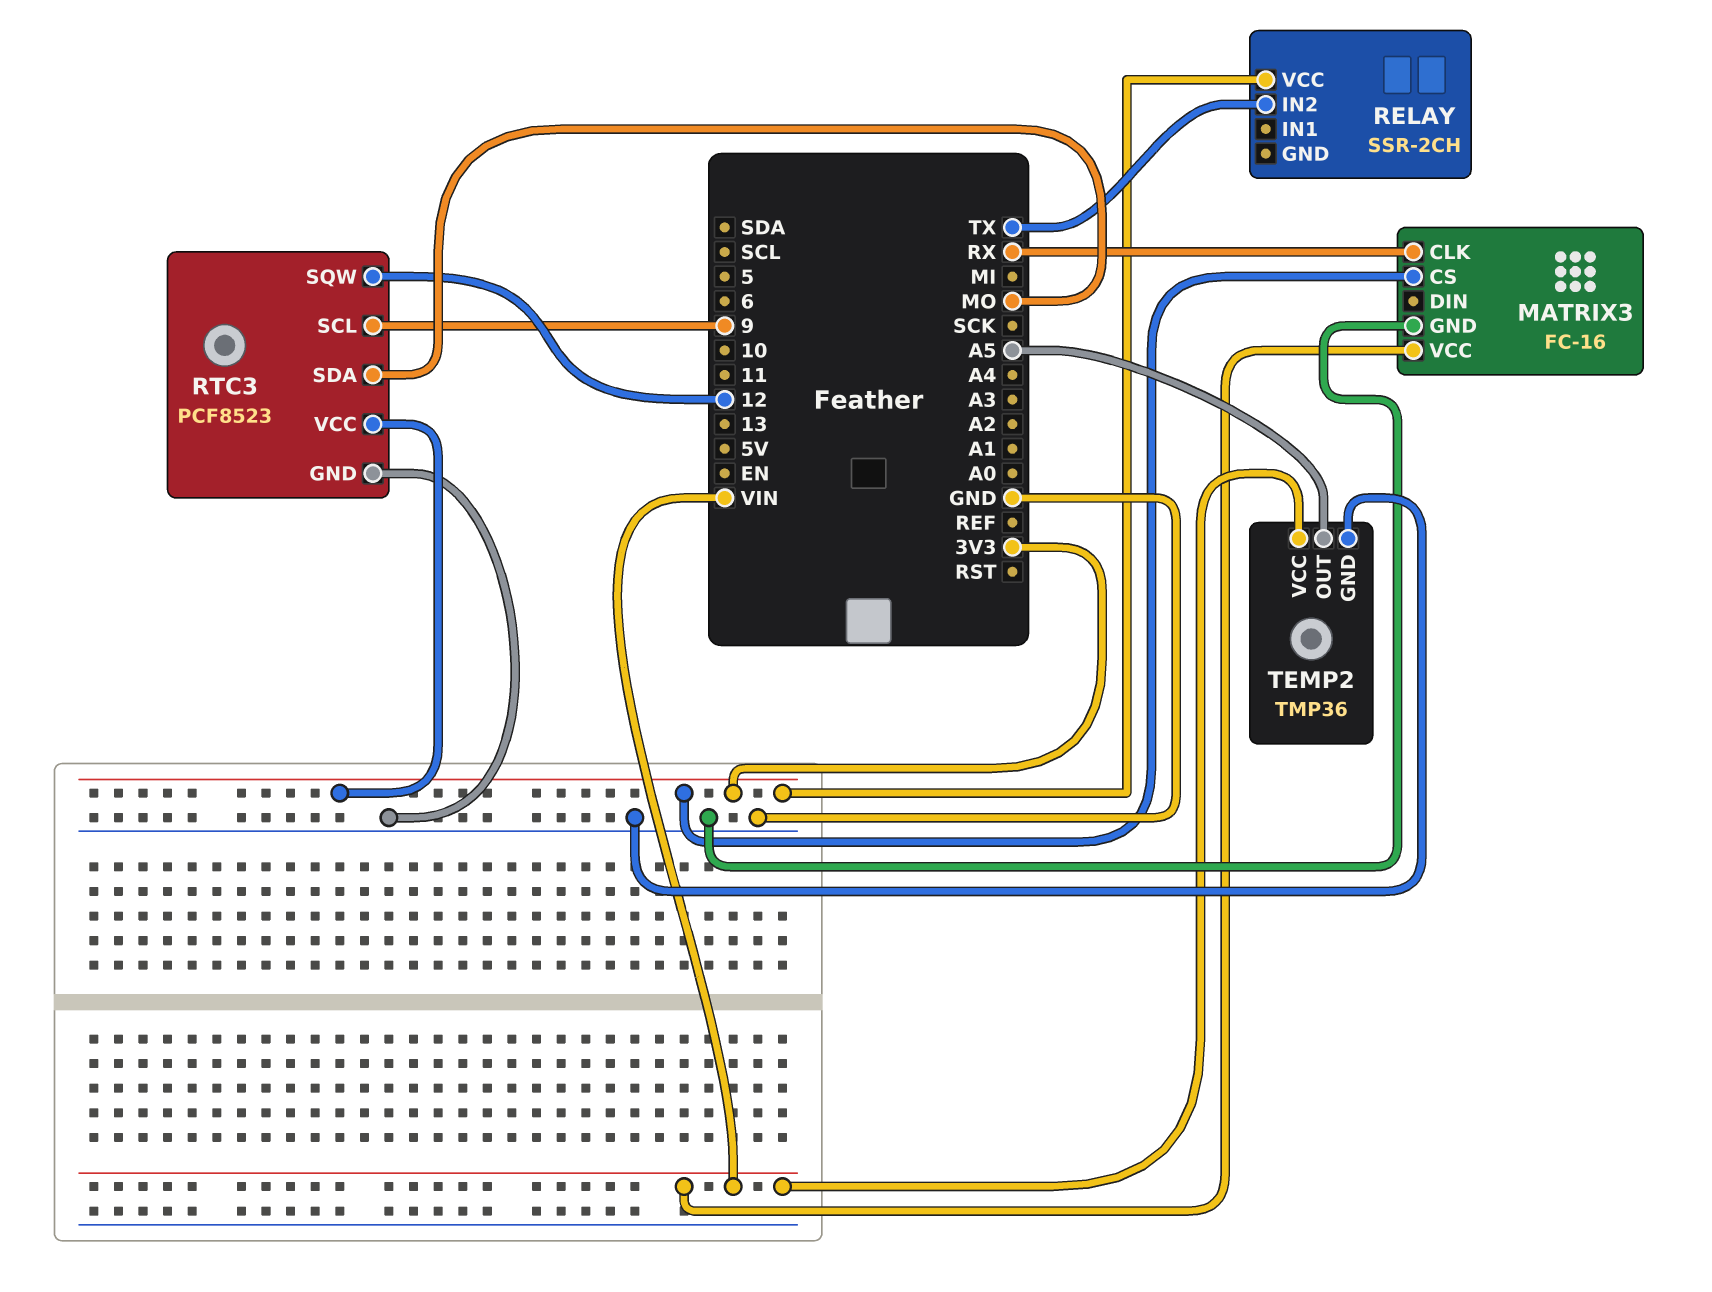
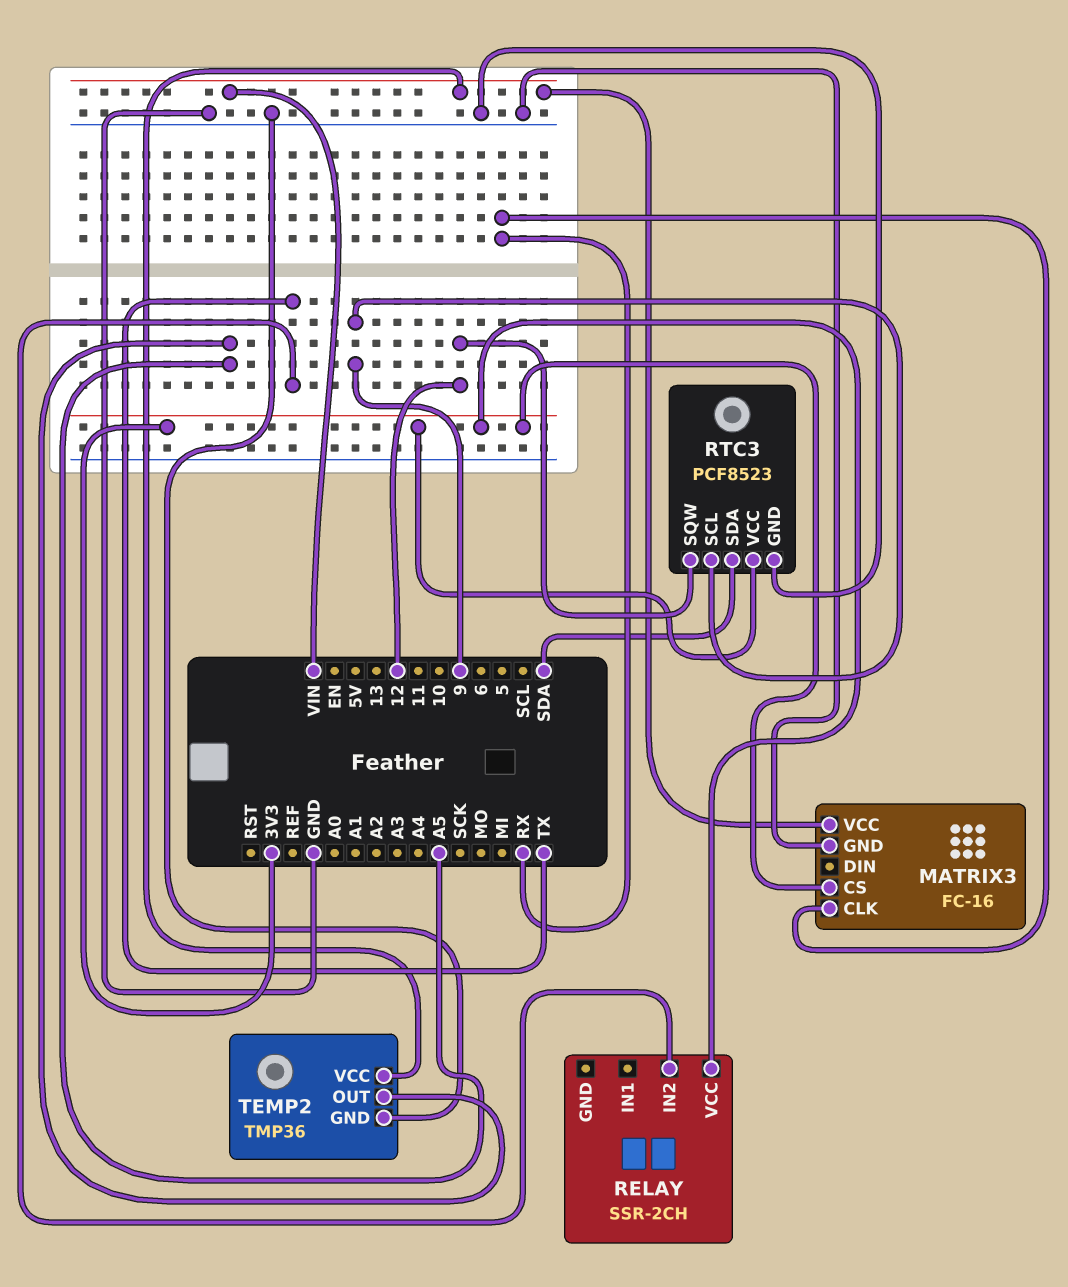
RTC3 pin SDA: MO -> SDA

